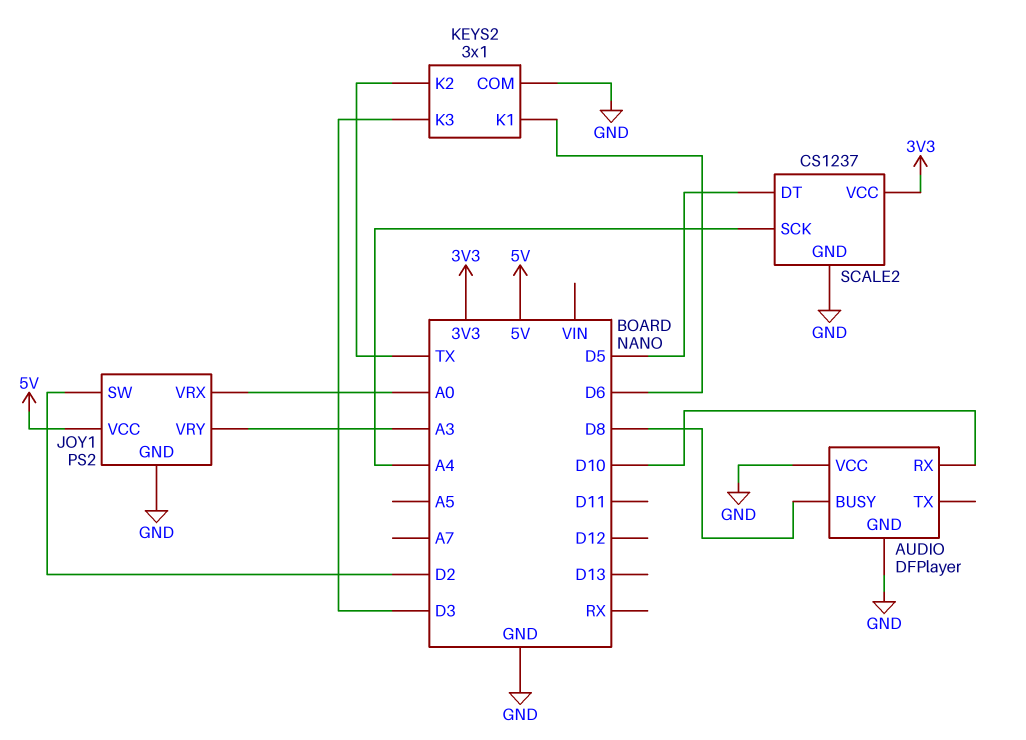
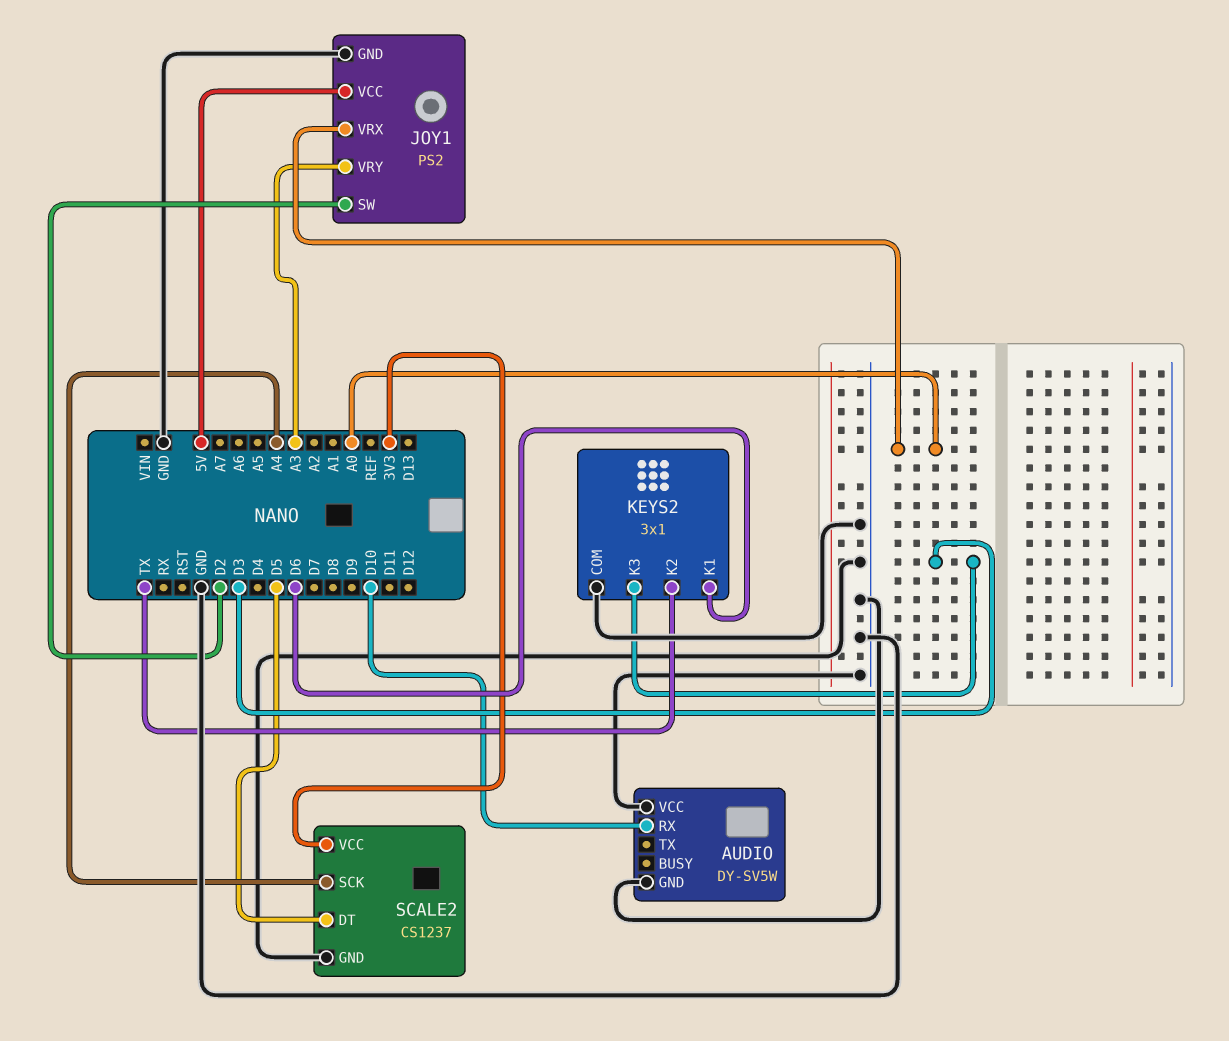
AUDIO: DFPlayer -> DY-SV5W
AUDIO pin BUSY: D8 -> none

